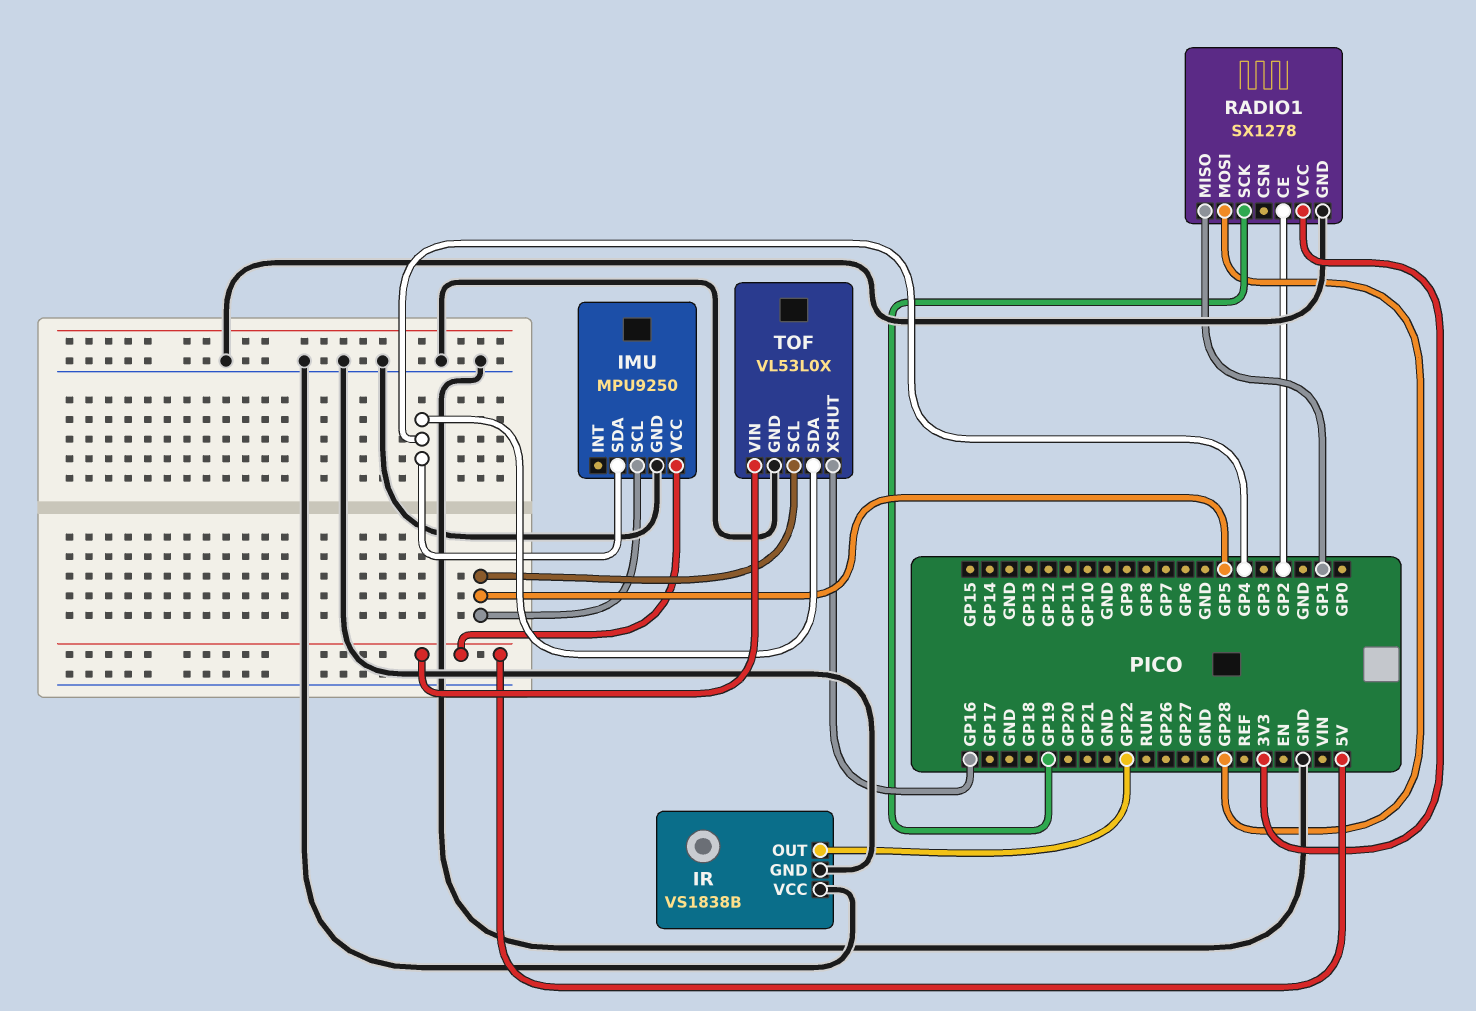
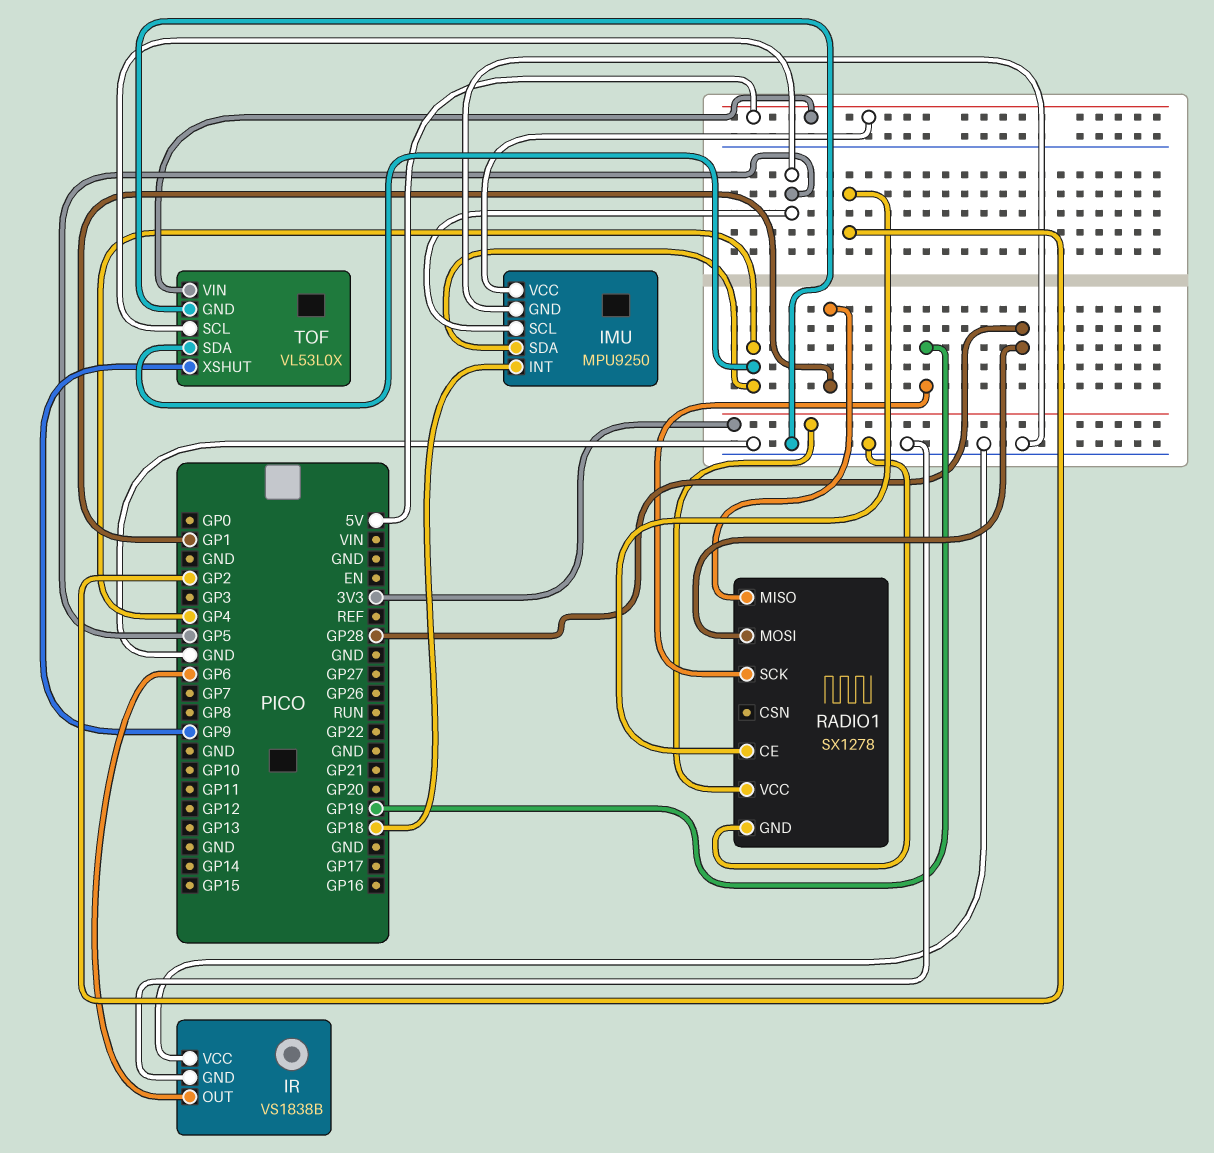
IMU pin INT: none -> GP18
IR pin OUT: GP22 -> GP6
TOF pin XSHUT: GP16 -> GP9

